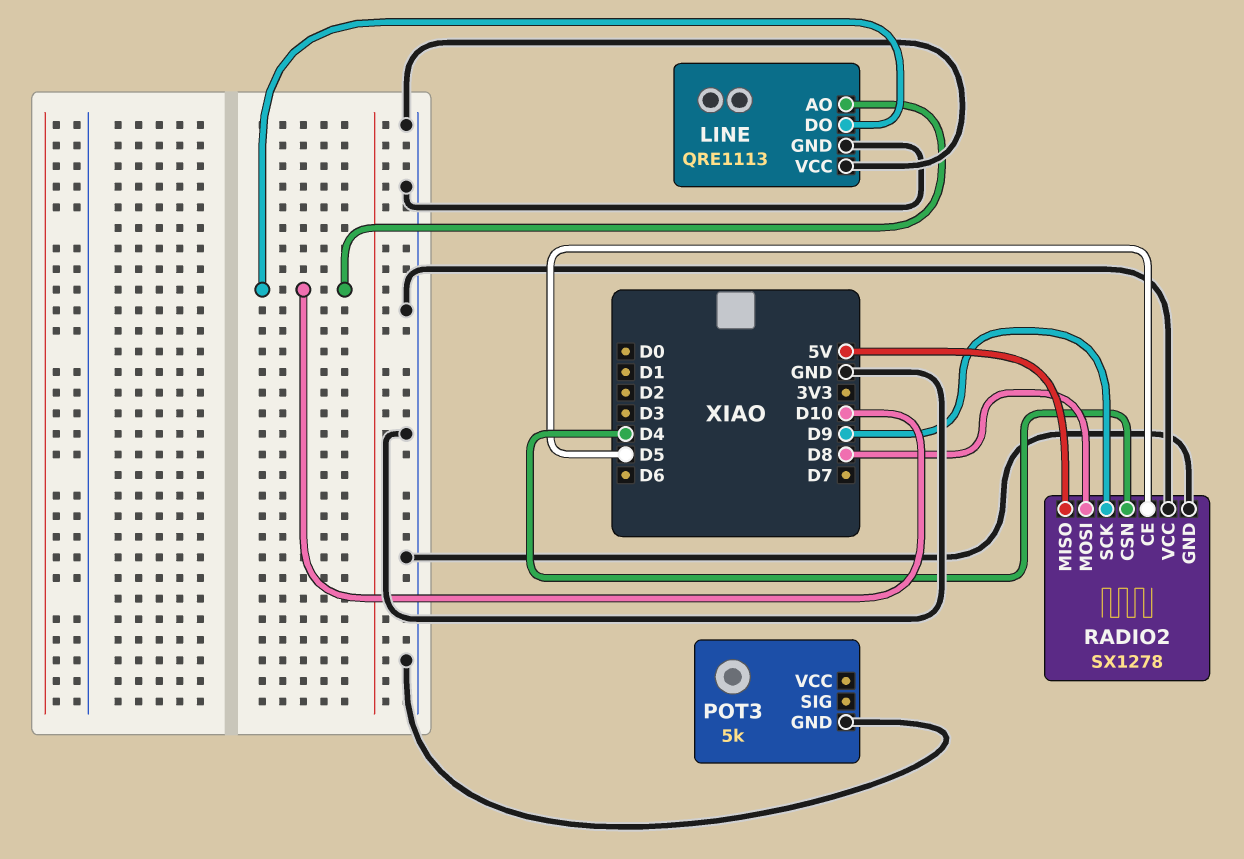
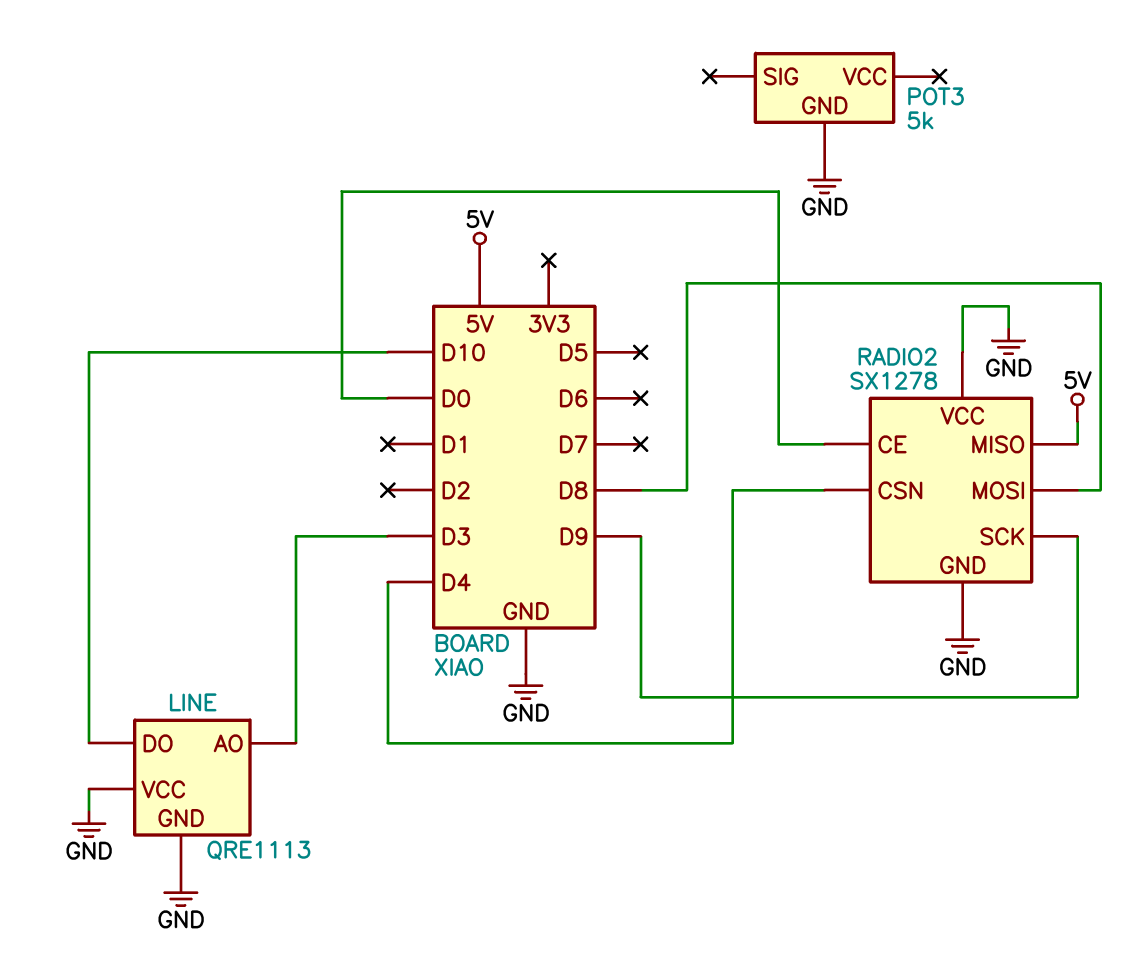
LINE pin AO: D10 -> D3
RADIO2 pin CE: D5 -> D0

